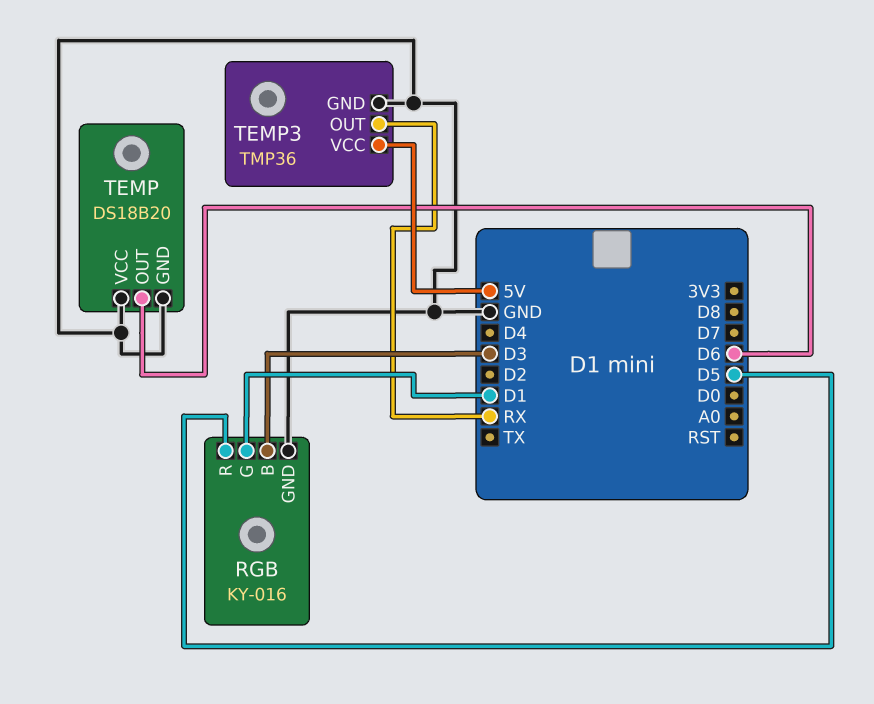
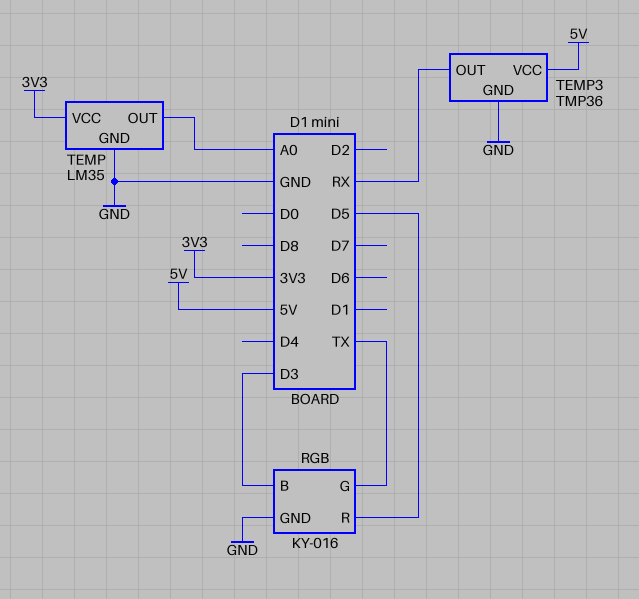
RGB pin G: D1 -> TX
TEMP: DS18B20 -> LM35
TEMP pin OUT: D6 -> A0
TEMP pin VCC: GND -> 3V3

